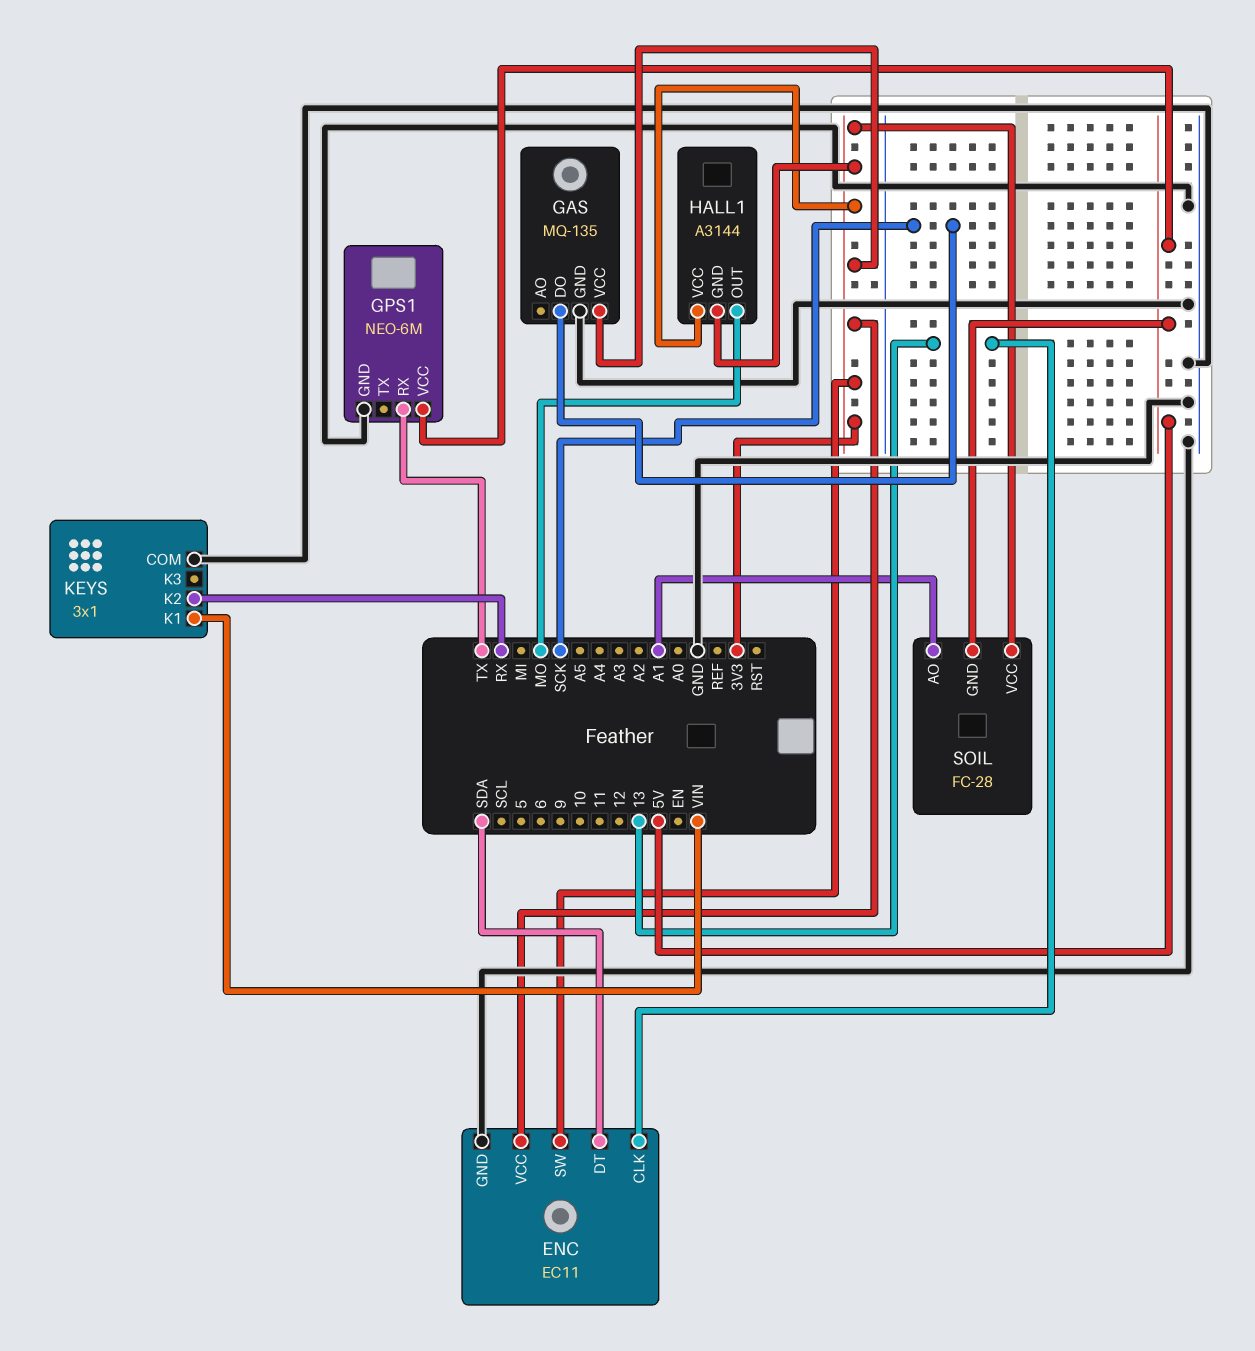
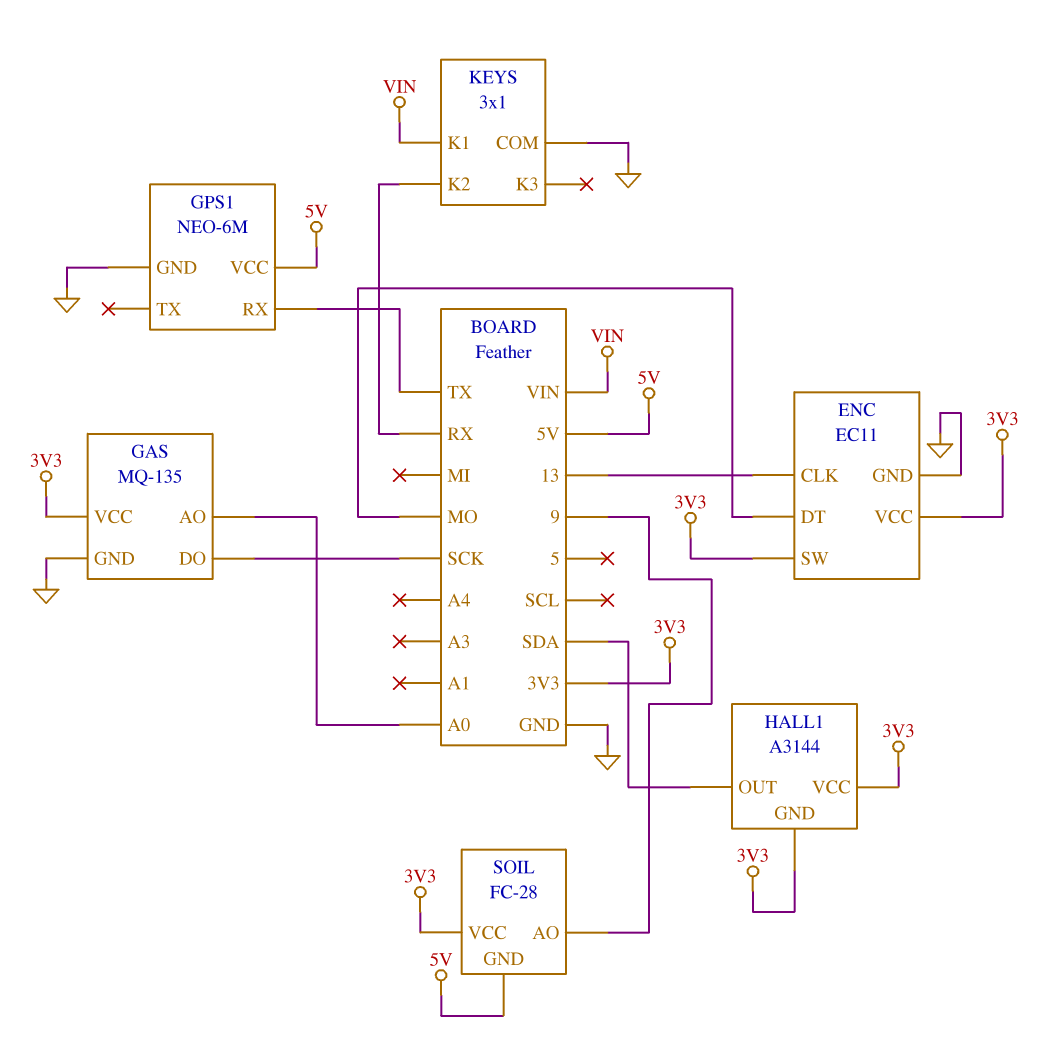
ENC pin DT: SDA -> MO
GAS pin AO: none -> A0
HALL1 pin OUT: MO -> SDA
SOIL pin AO: A1 -> 9

